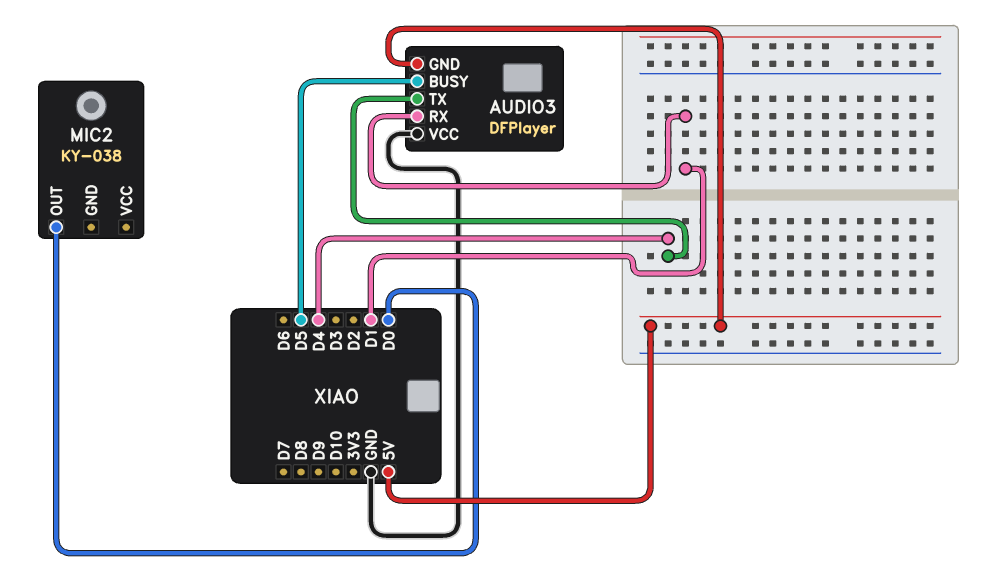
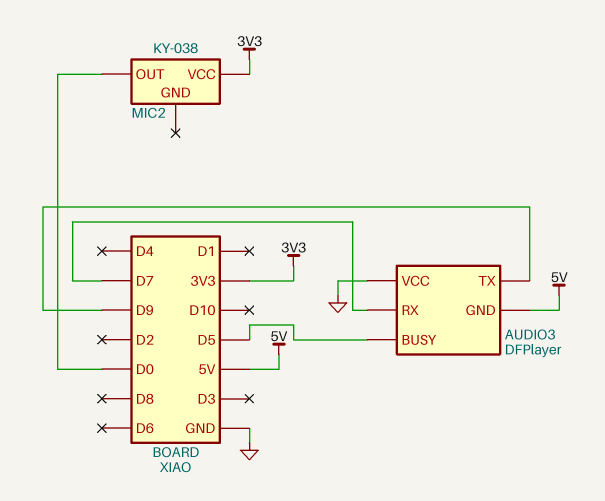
AUDIO3 pin RX: D1 -> D7
AUDIO3 pin TX: D4 -> D9
MIC2 pin VCC: none -> 3V3

